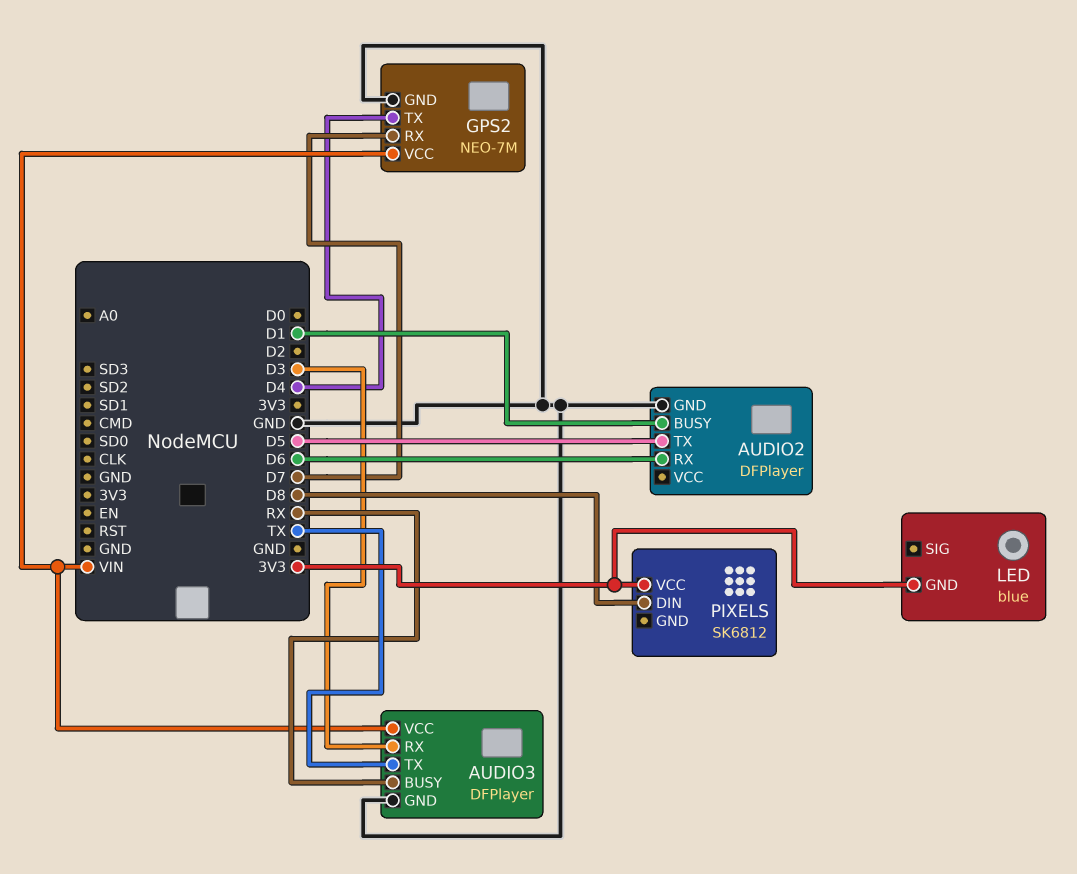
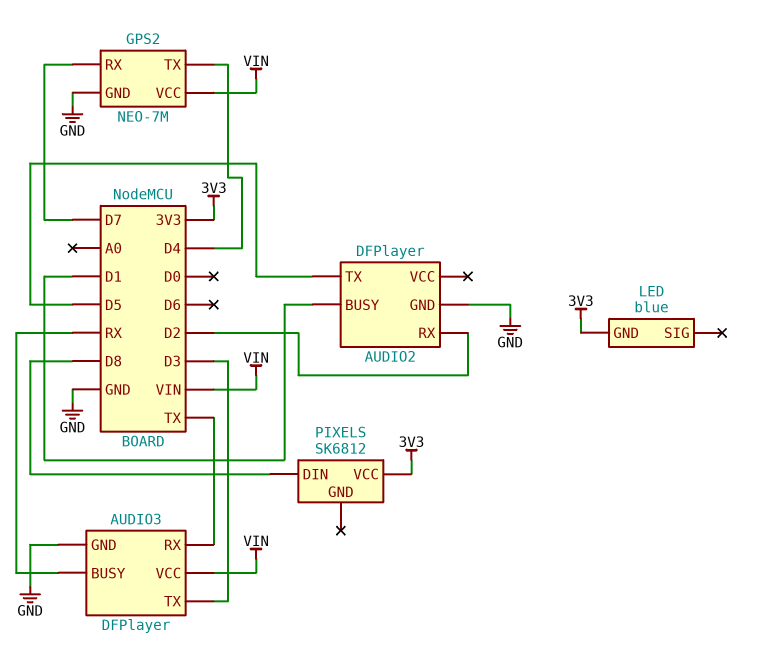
AUDIO2 pin RX: D6 -> D2
AUDIO3 pin RX: D3 -> TX
AUDIO3 pin TX: TX -> D3

